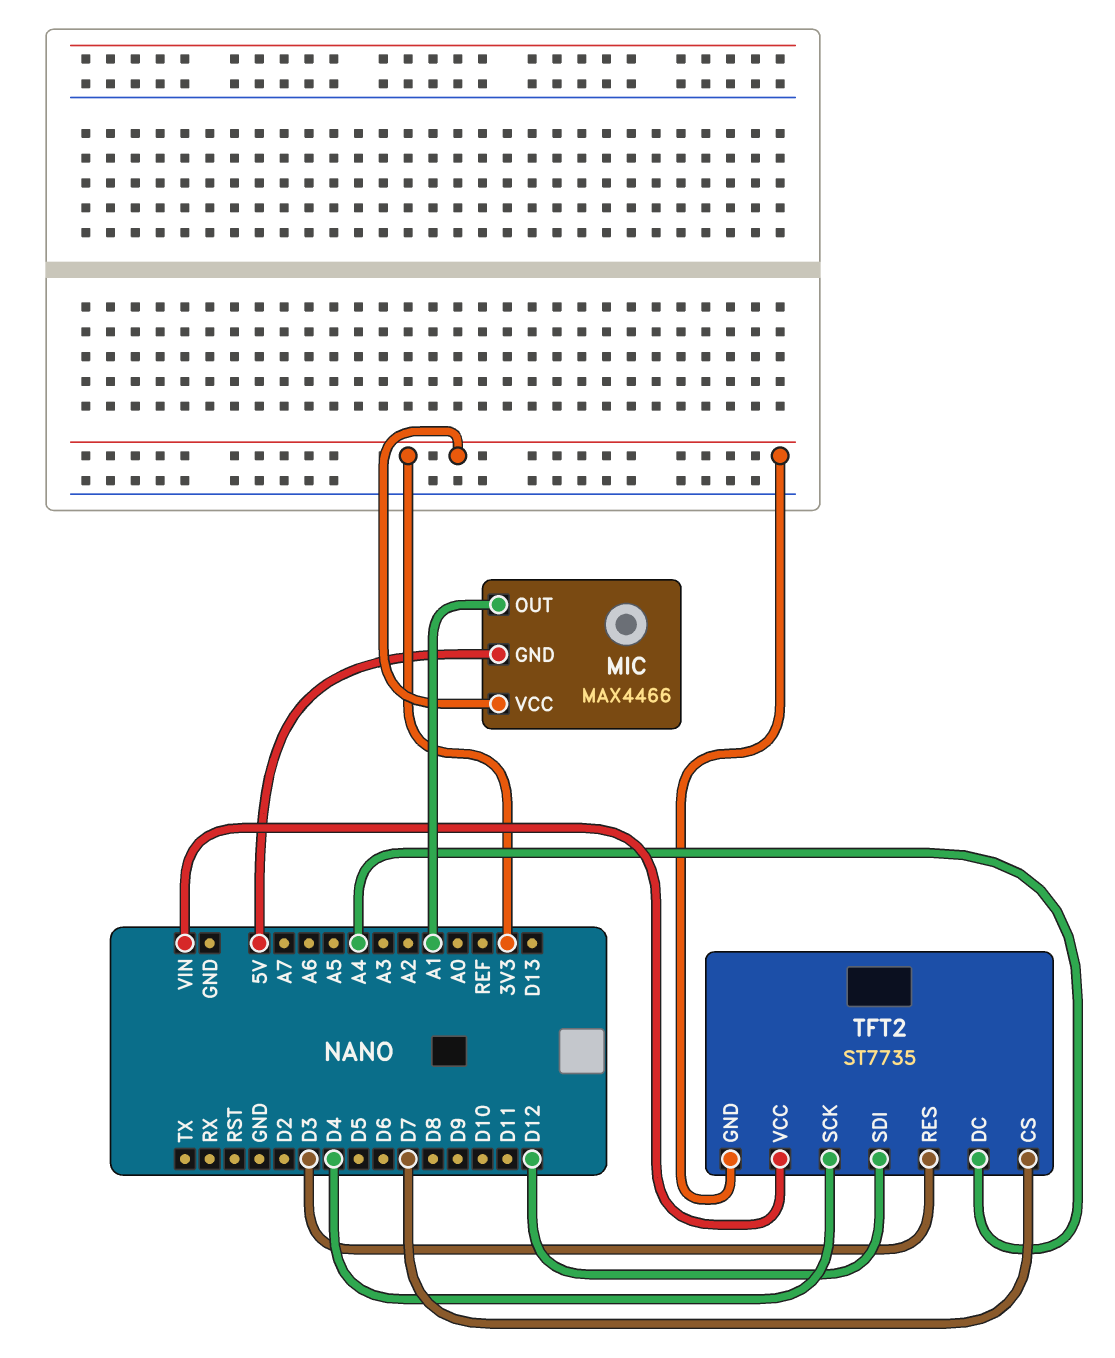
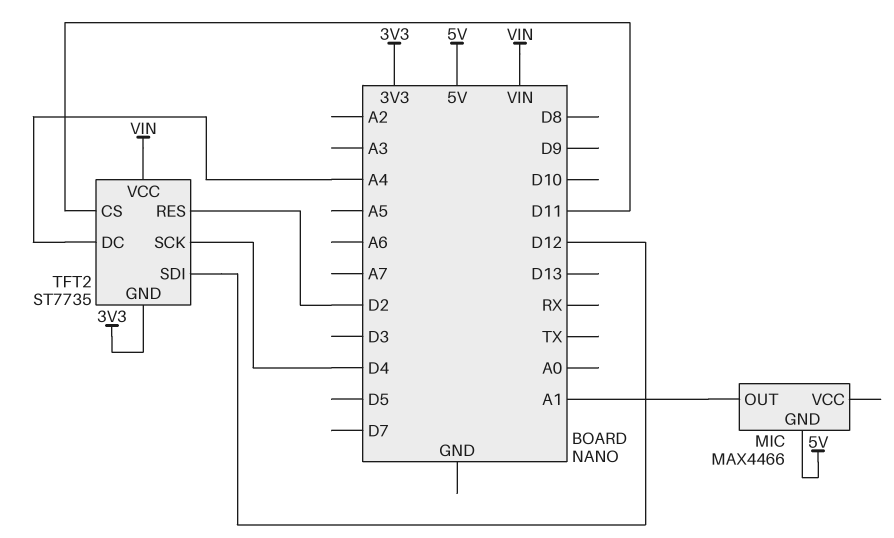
MIC pin VCC: 3V3 -> none
TFT2 pin CS: D7 -> D11
TFT2 pin RES: D3 -> D2

